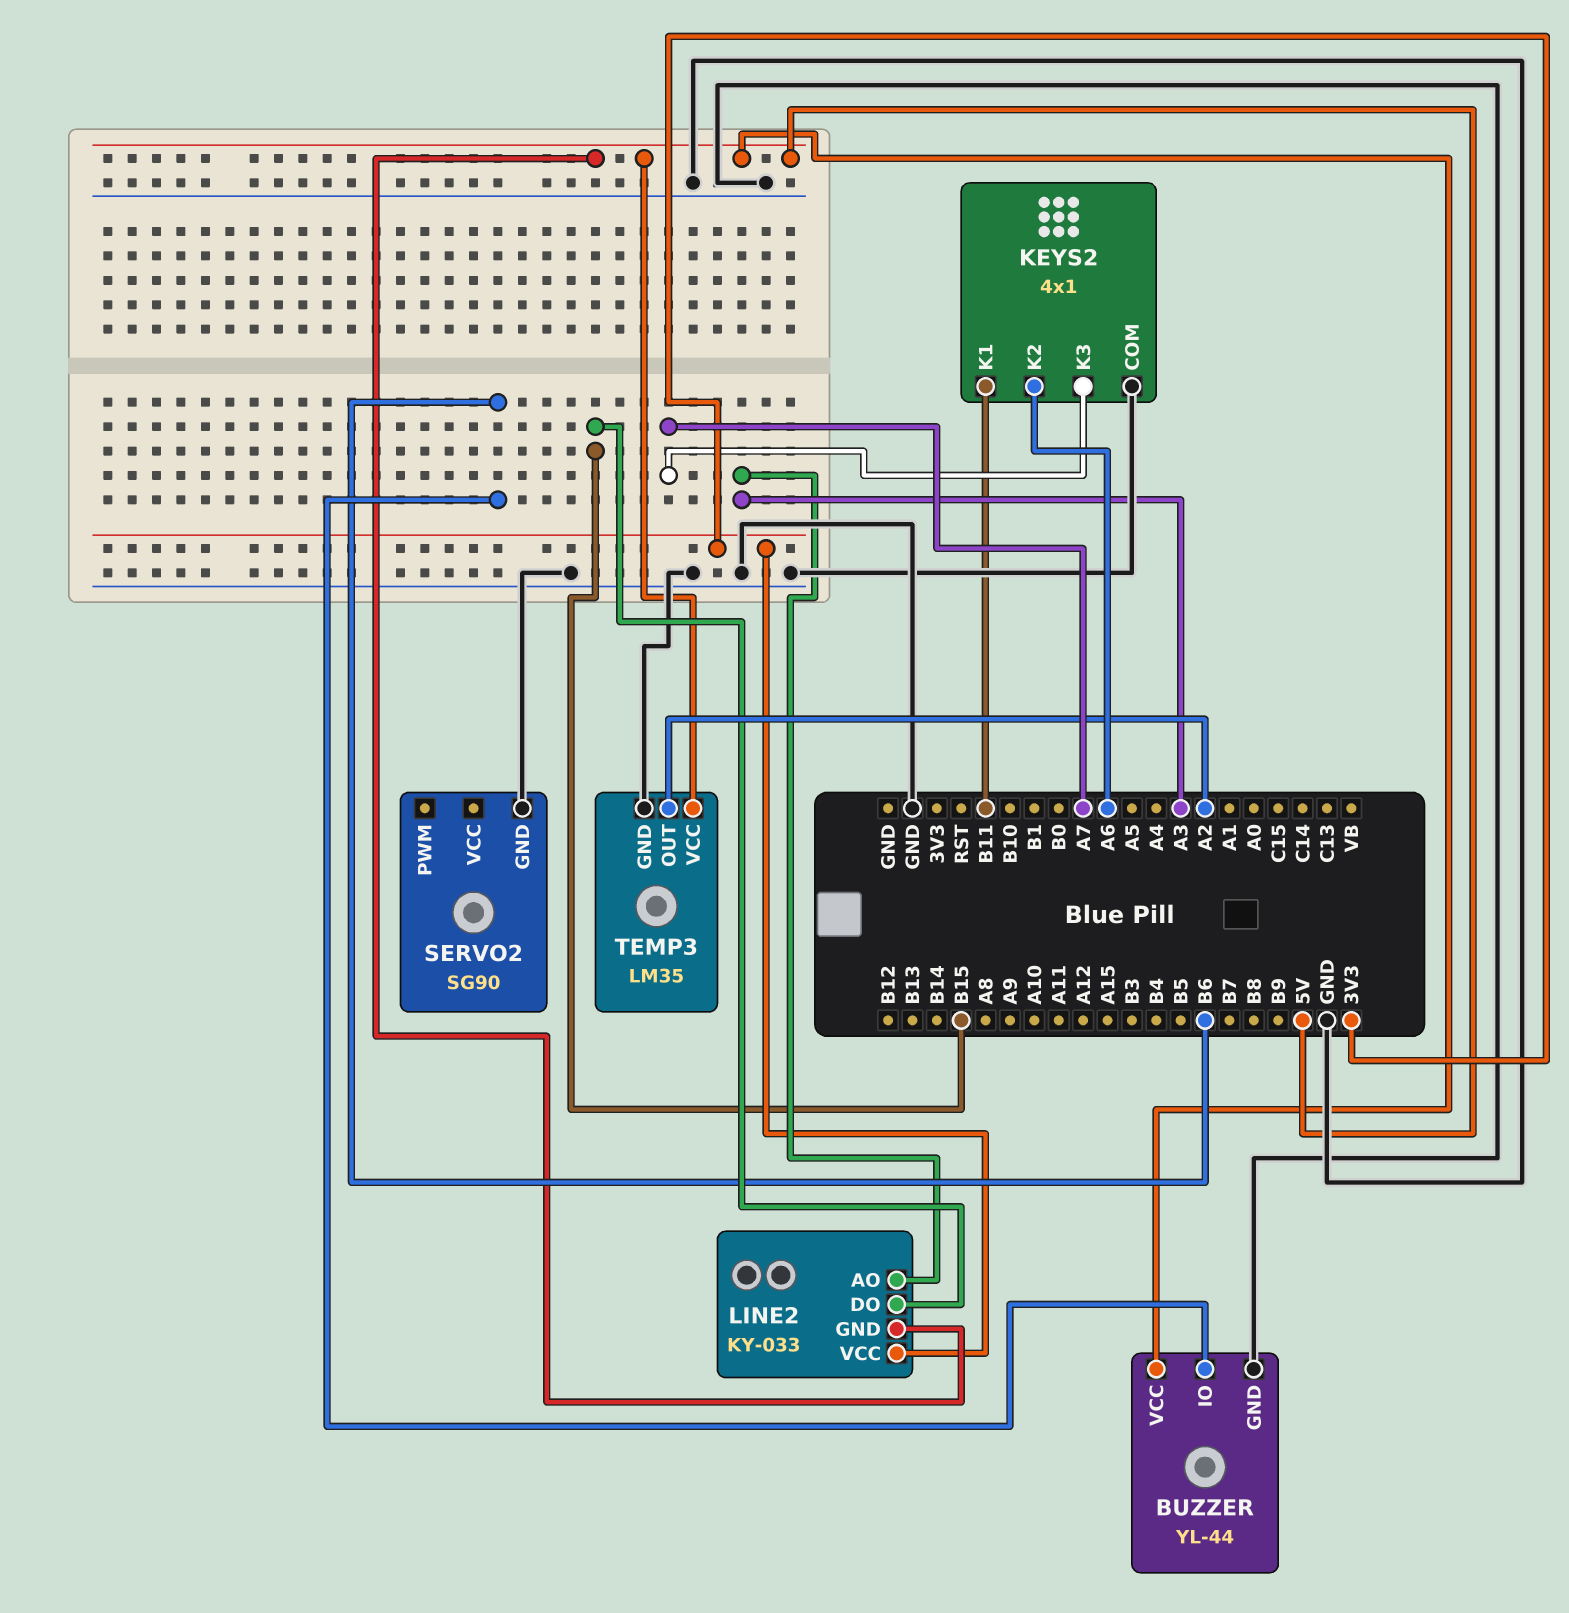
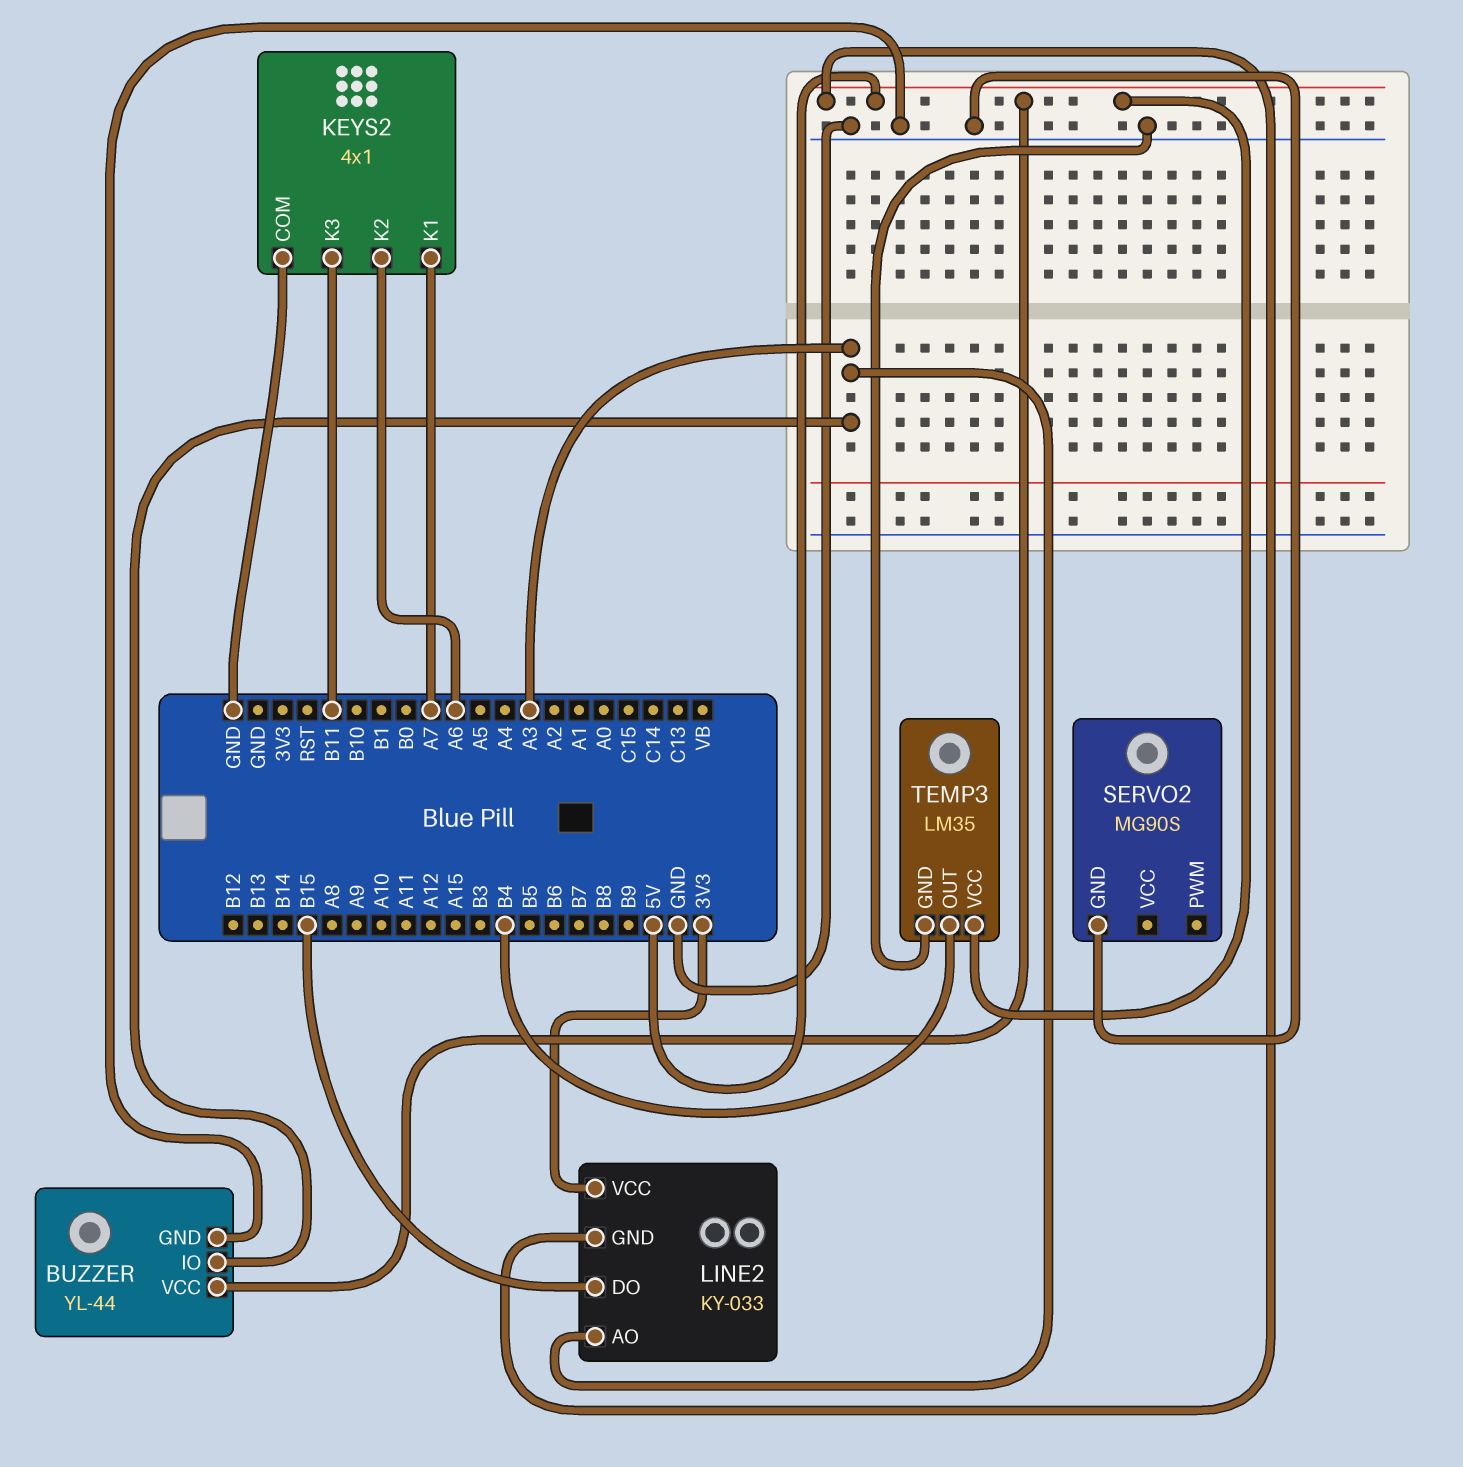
BUZZER pin IO: B6 -> A3
KEYS2 pin K1: B11 -> A7
KEYS2 pin K3: A7 -> B11
SERVO2: SG90 -> MG90S
TEMP3 pin OUT: A2 -> B4

